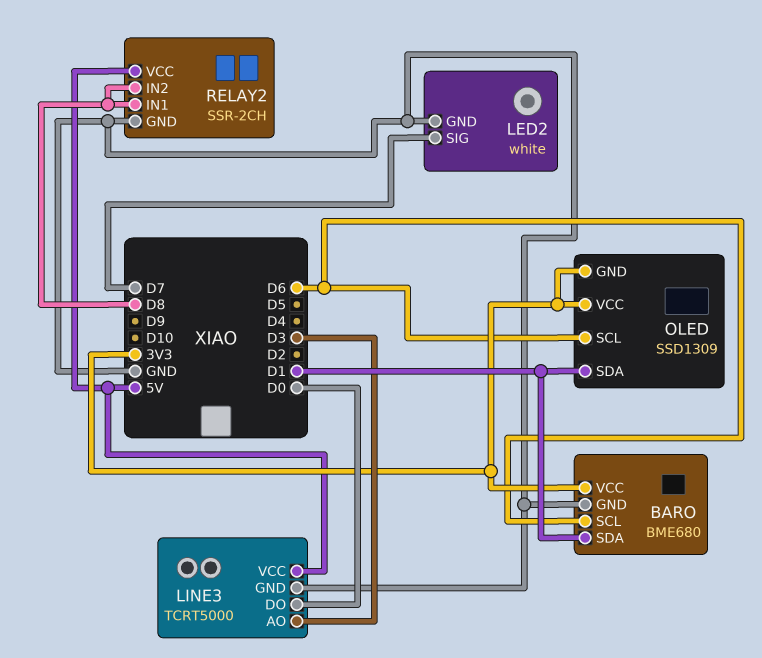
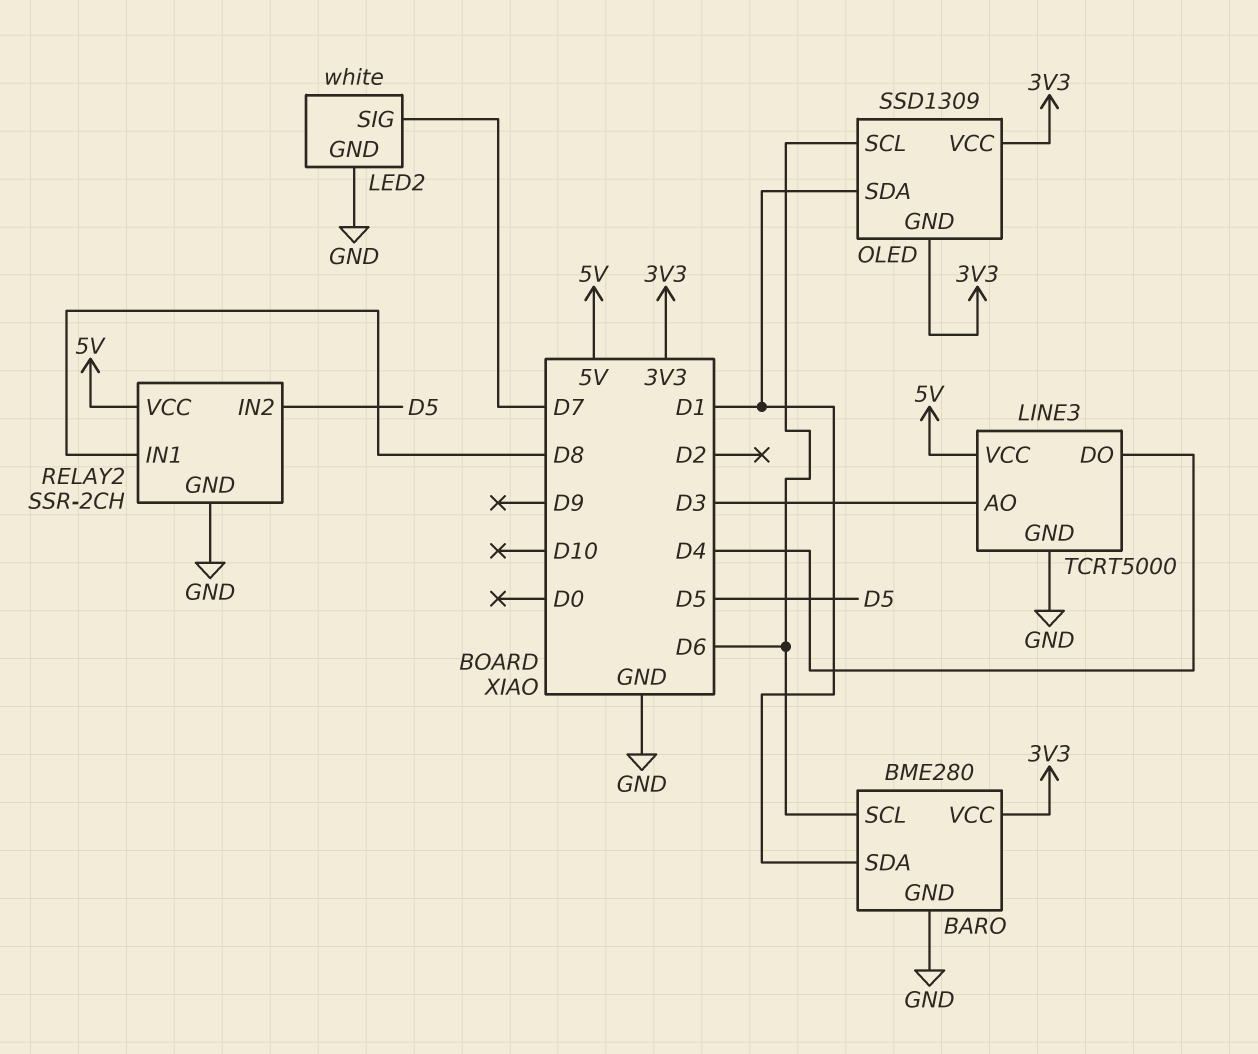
BARO: BME680 -> BME280
LINE3 pin DO: D0 -> D4
RELAY2 pin IN2: D8 -> D5

